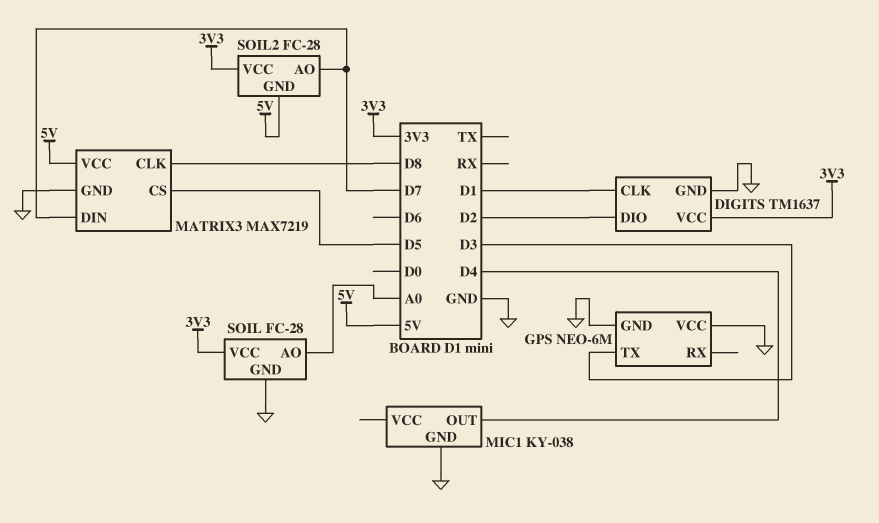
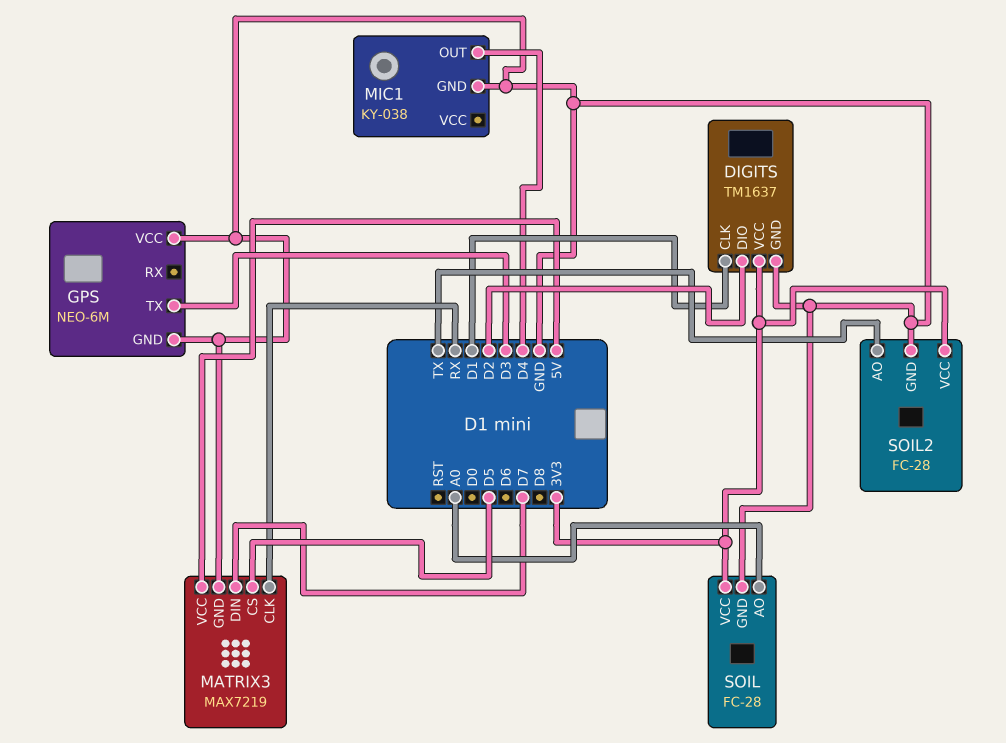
MATRIX3 pin CLK: D8 -> RX
SOIL2 pin AO: D7 -> TX
SOIL2 pin GND: 5V -> GND

